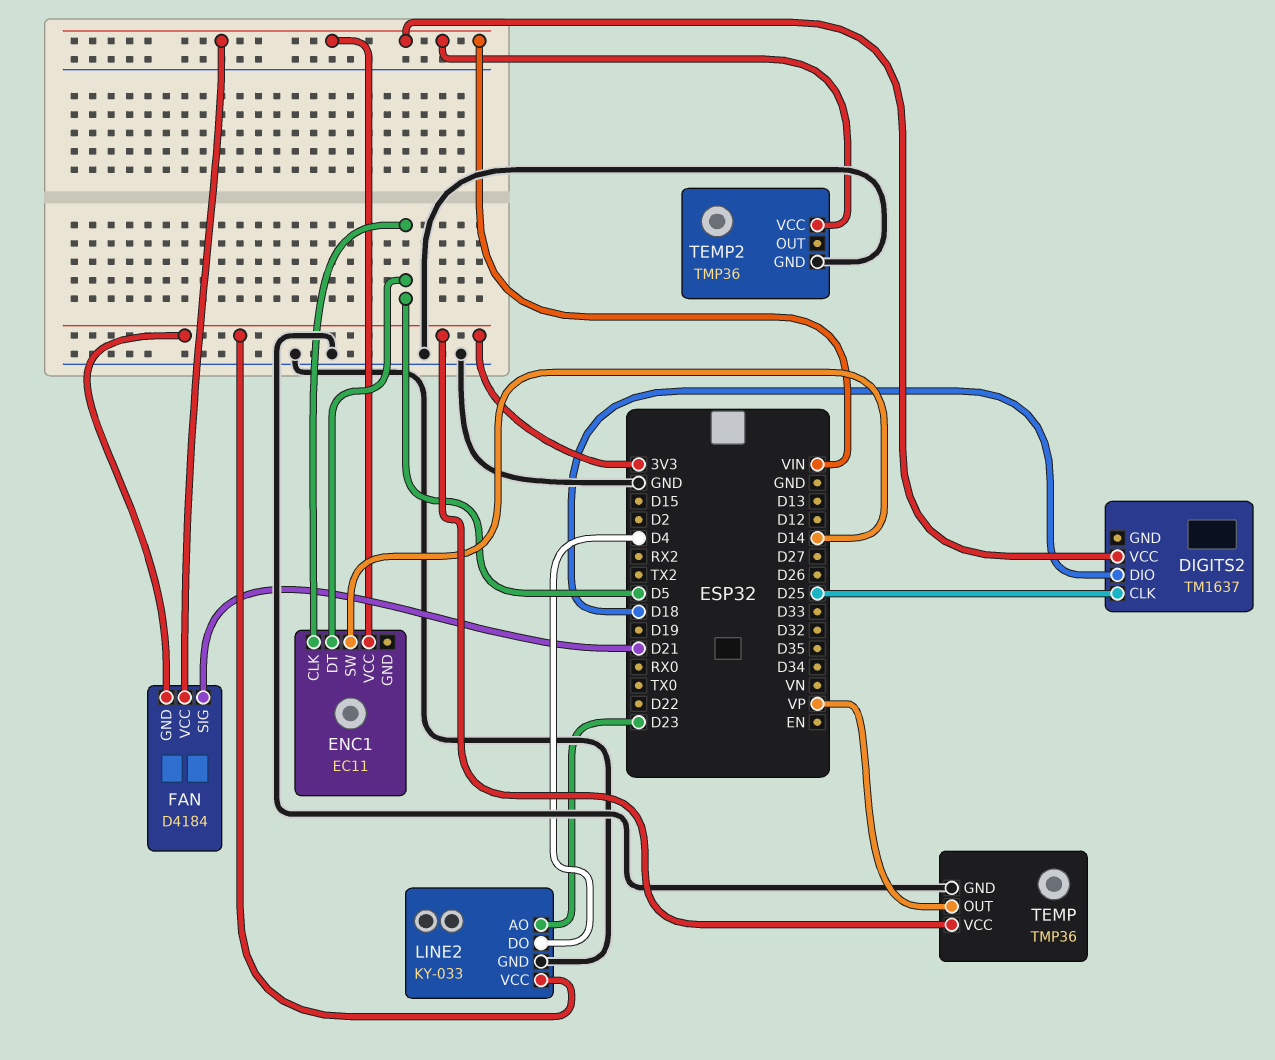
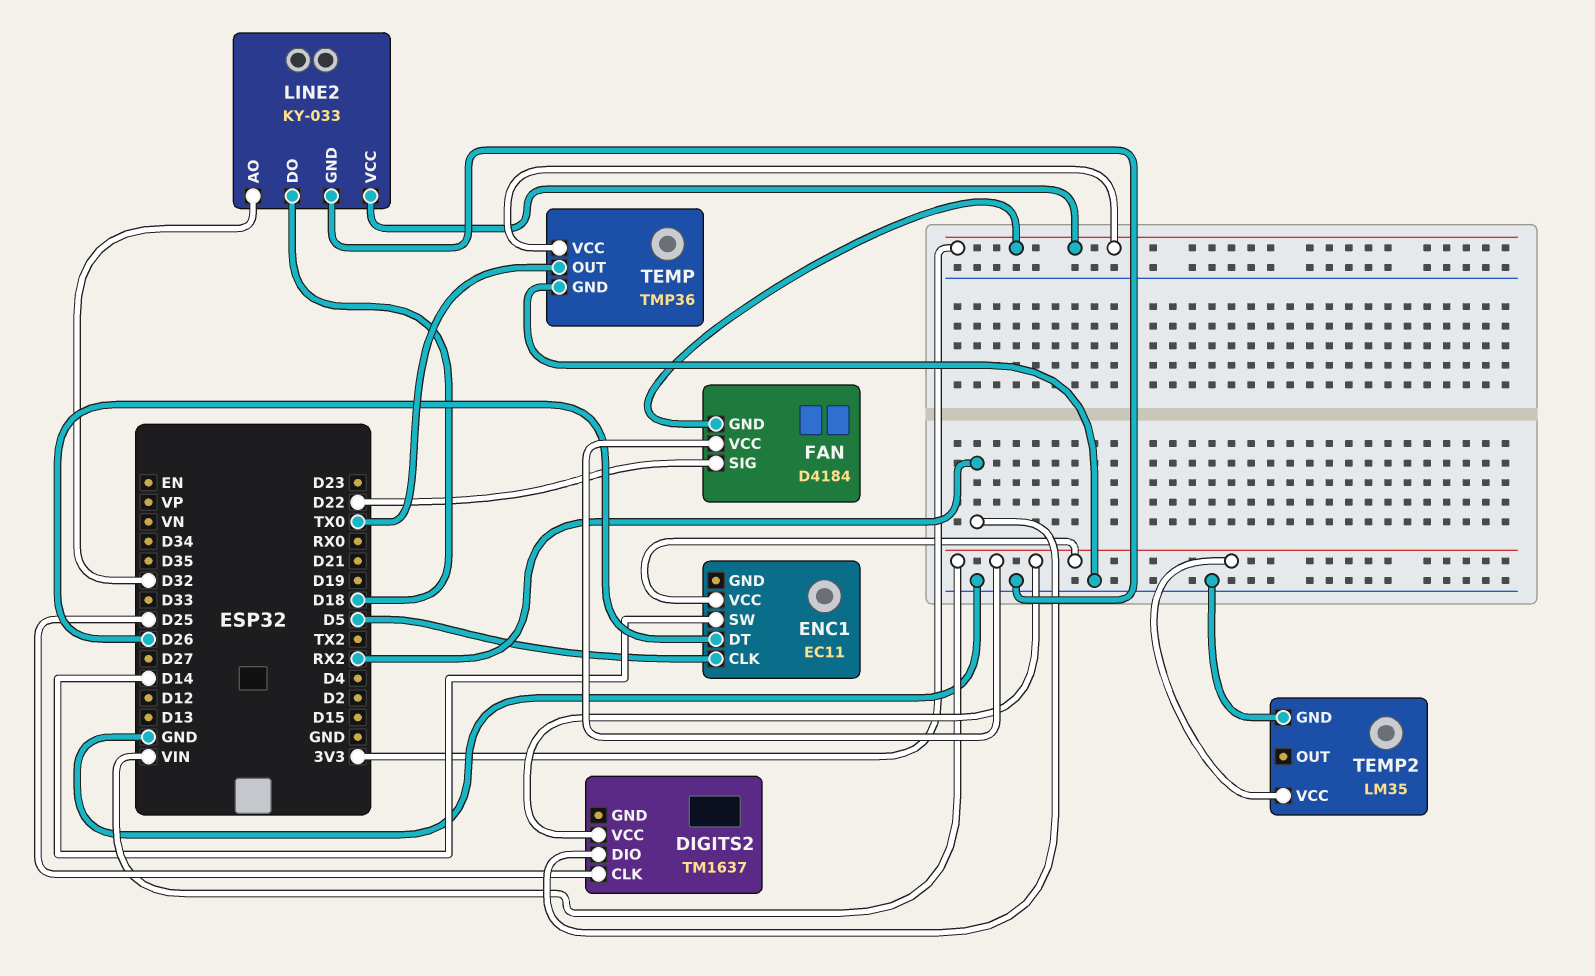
DIGITS2 pin DIO: D18 -> RX2
ENC1 pin DT: D5 -> D26
FAN pin SIG: D21 -> D22
LINE2 pin AO: D23 -> D32
LINE2 pin DO: D4 -> D18
TEMP pin OUT: VP -> TX0
TEMP2: TMP36 -> LM35

